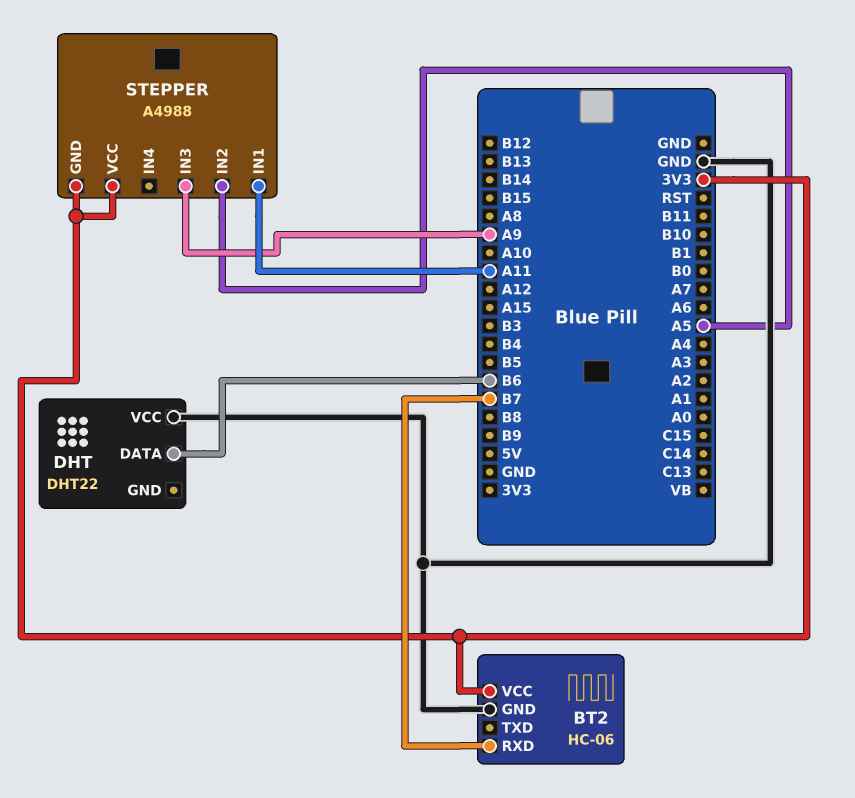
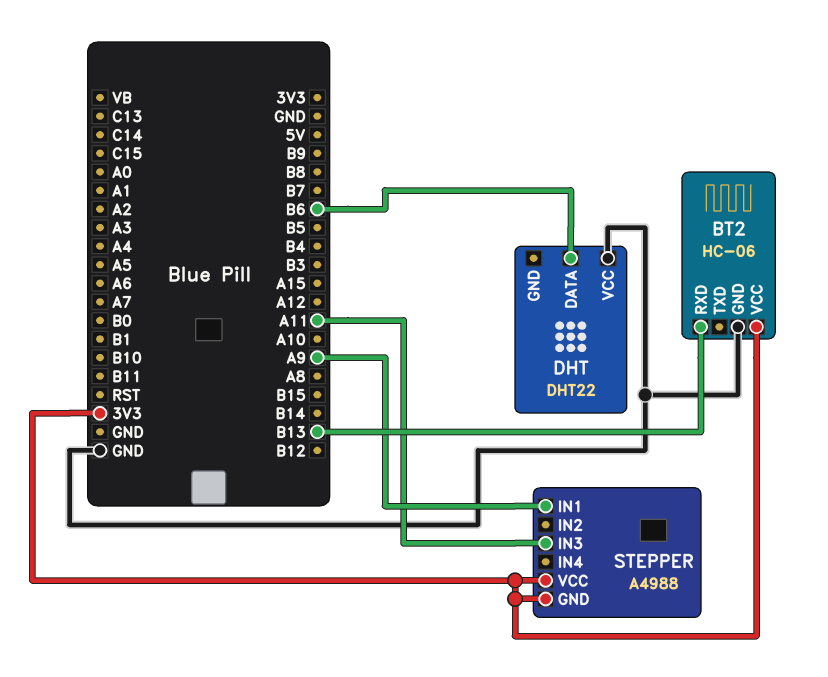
BT2 pin RXD: B7 -> B13
STEPPER pin IN1: A11 -> A9
STEPPER pin IN2: A5 -> none
STEPPER pin IN3: A9 -> A11

